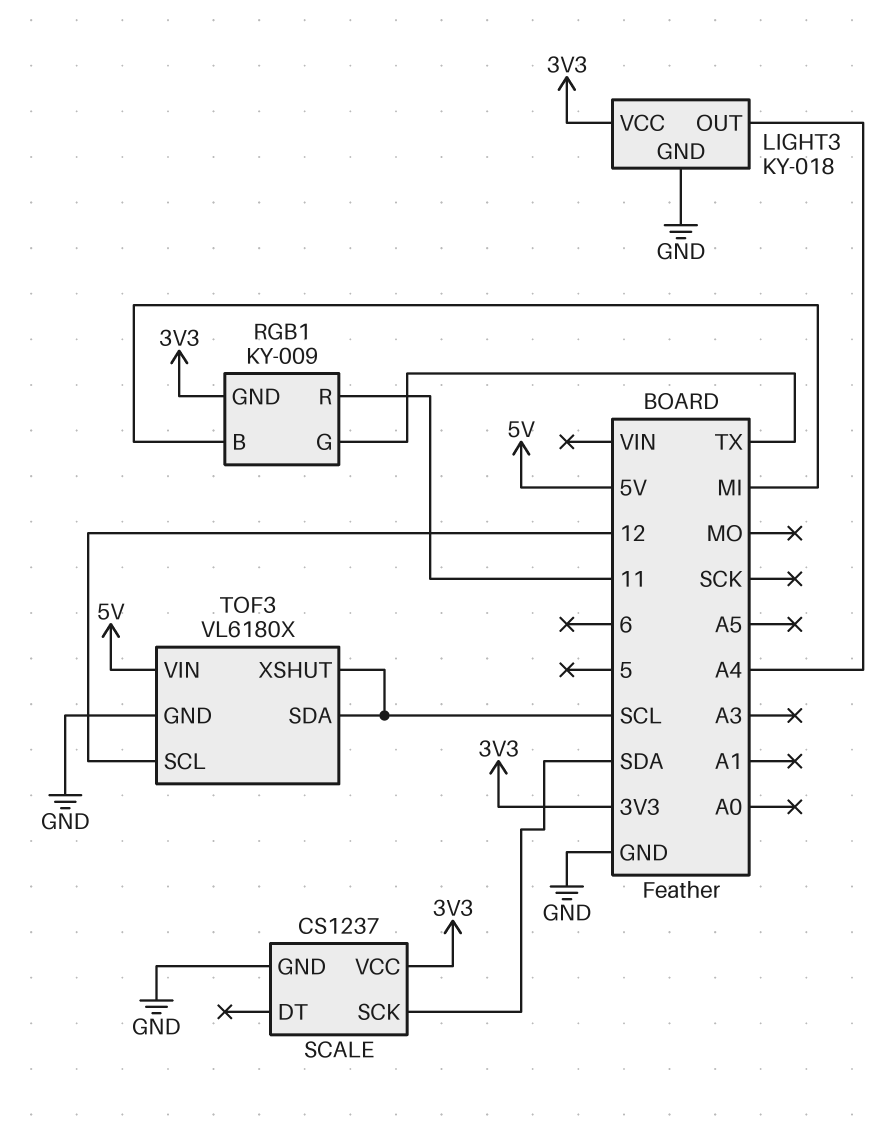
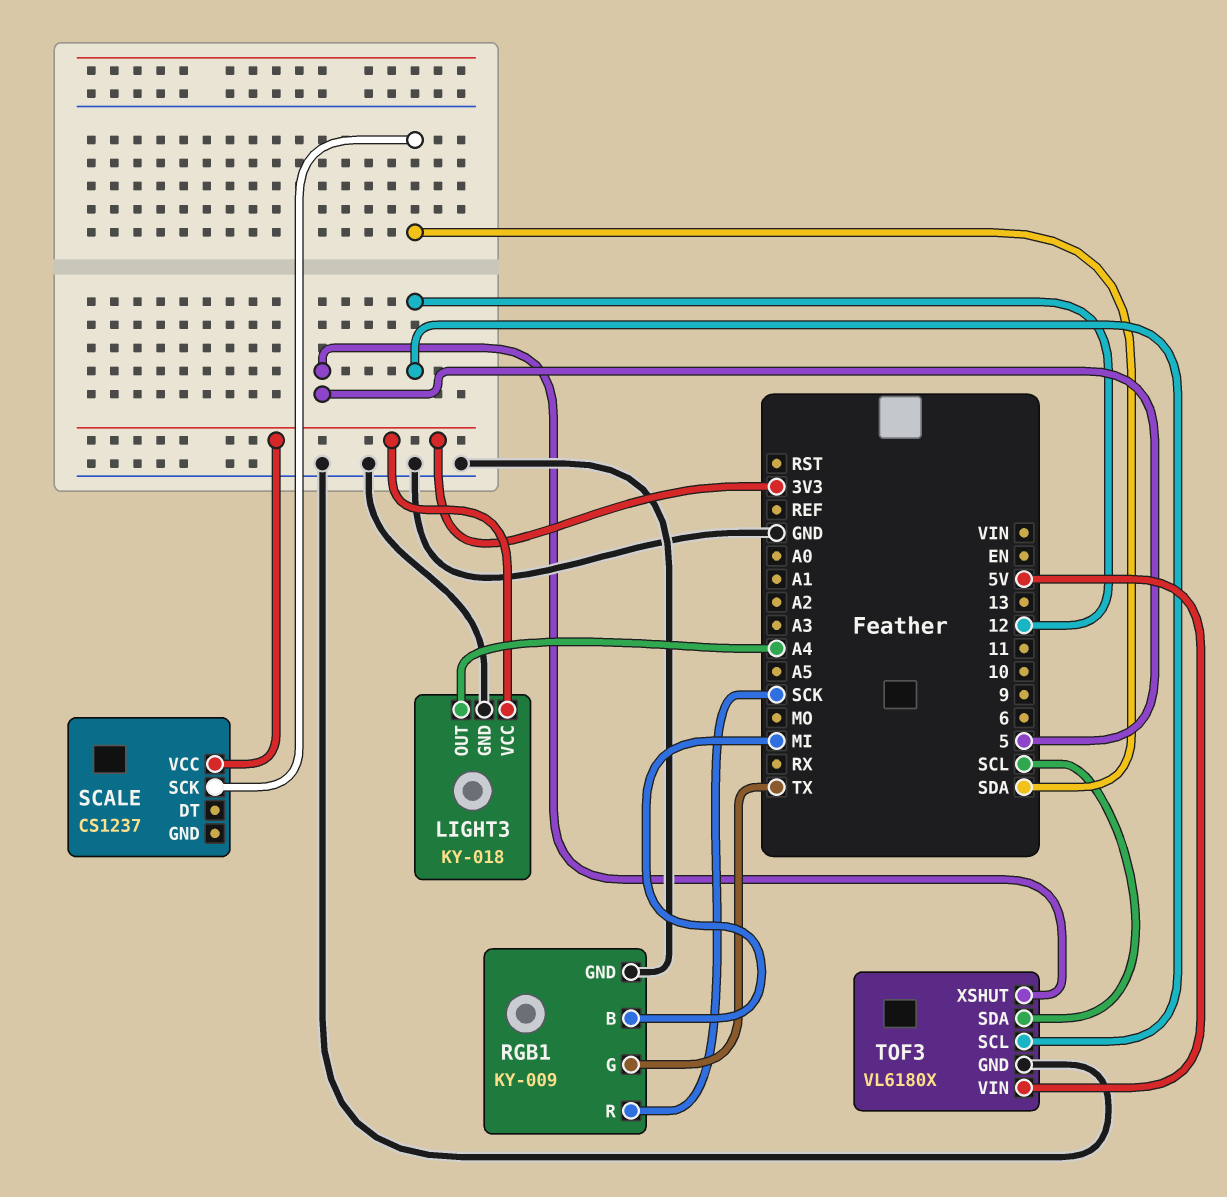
RGB1 pin GND: 3V3 -> GND
RGB1 pin R: 11 -> SCK
SCALE pin GND: GND -> none
TOF3 pin XSHUT: SCL -> 5

